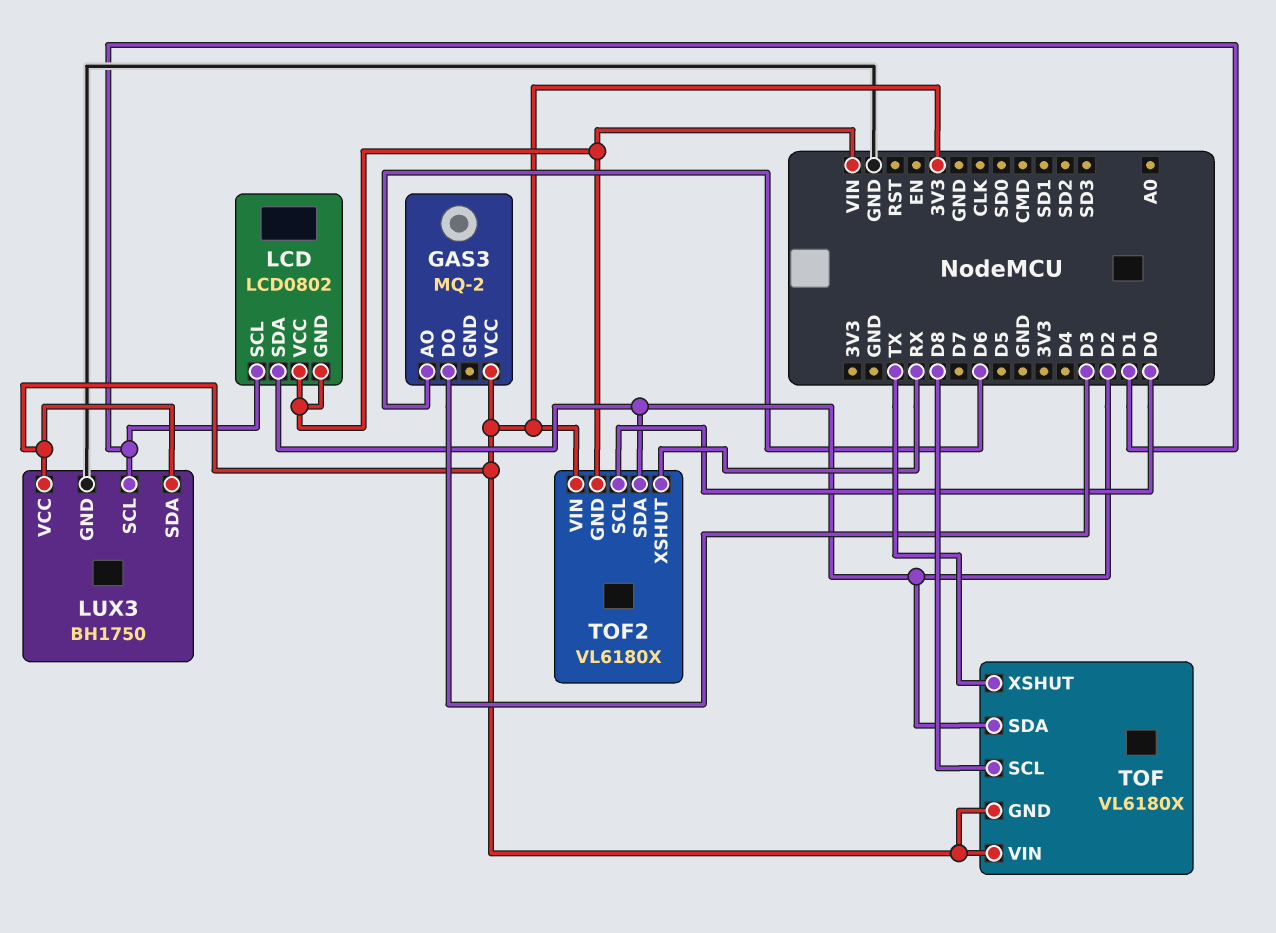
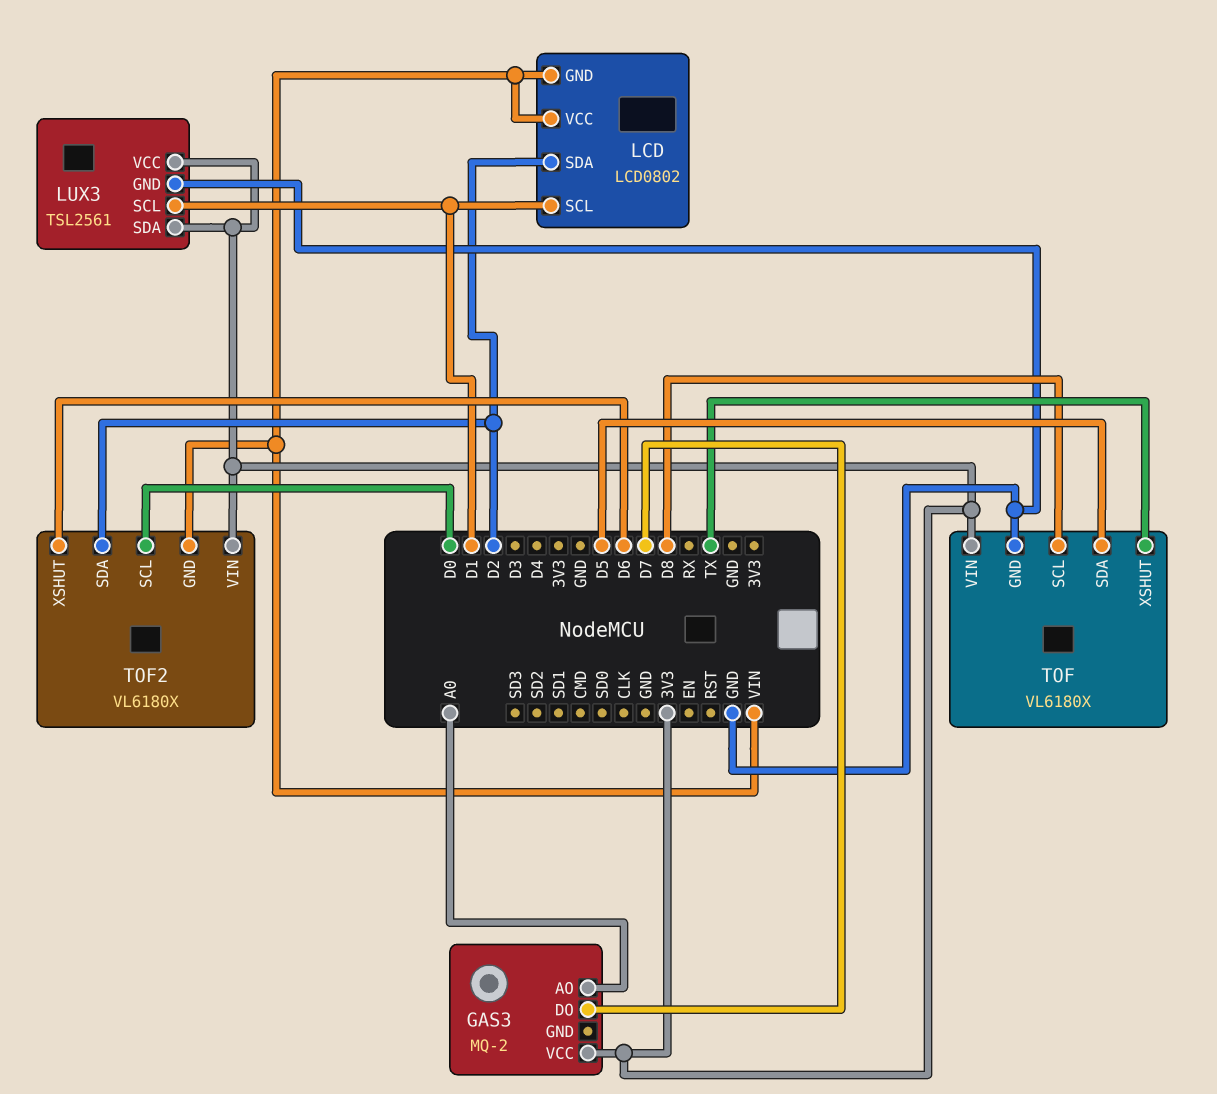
GAS3 pin AO: D6 -> A0
GAS3 pin DO: D3 -> D7
LUX3: BH1750 -> TSL2561
TOF pin GND: 3V3 -> GND
TOF pin SDA: D2 -> D5
TOF2 pin XSHUT: RX -> D6

